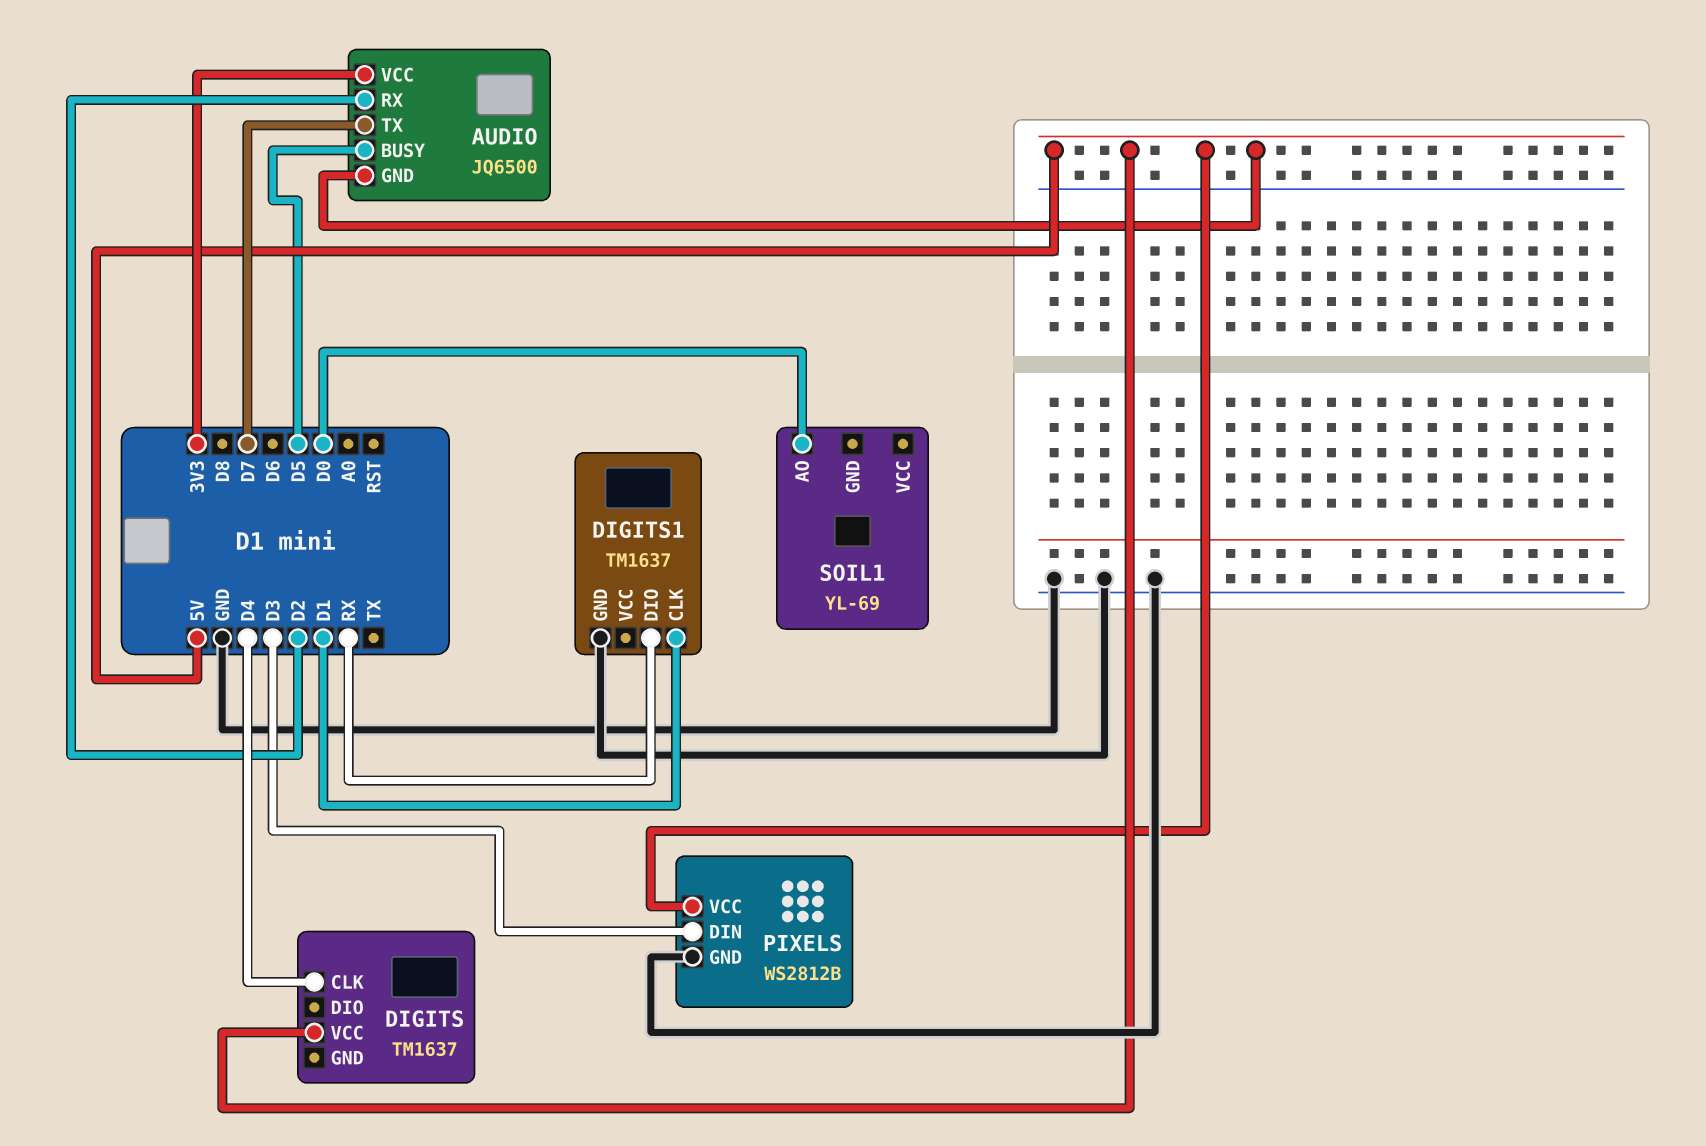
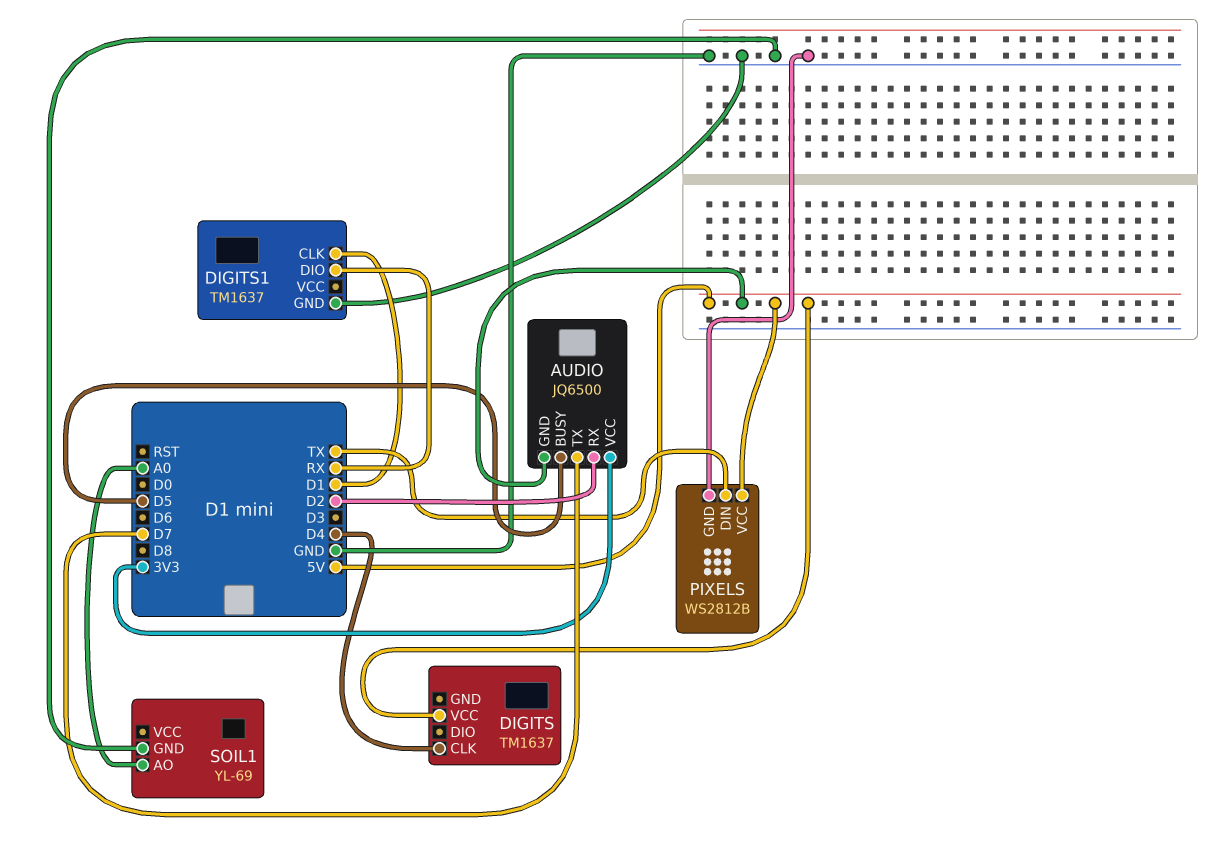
PIXELS pin DIN: D3 -> TX
SOIL1 pin AO: D0 -> A0
SOIL1 pin GND: none -> GND

